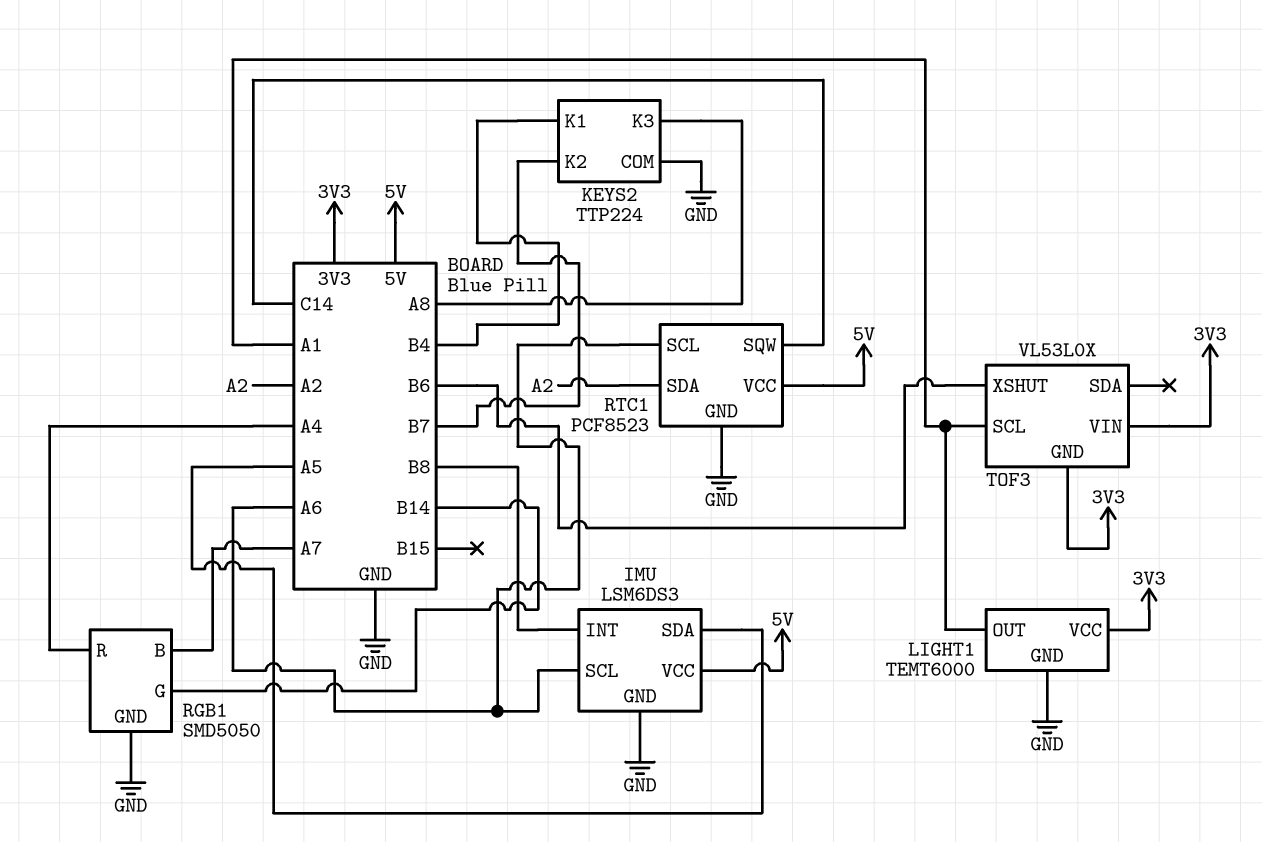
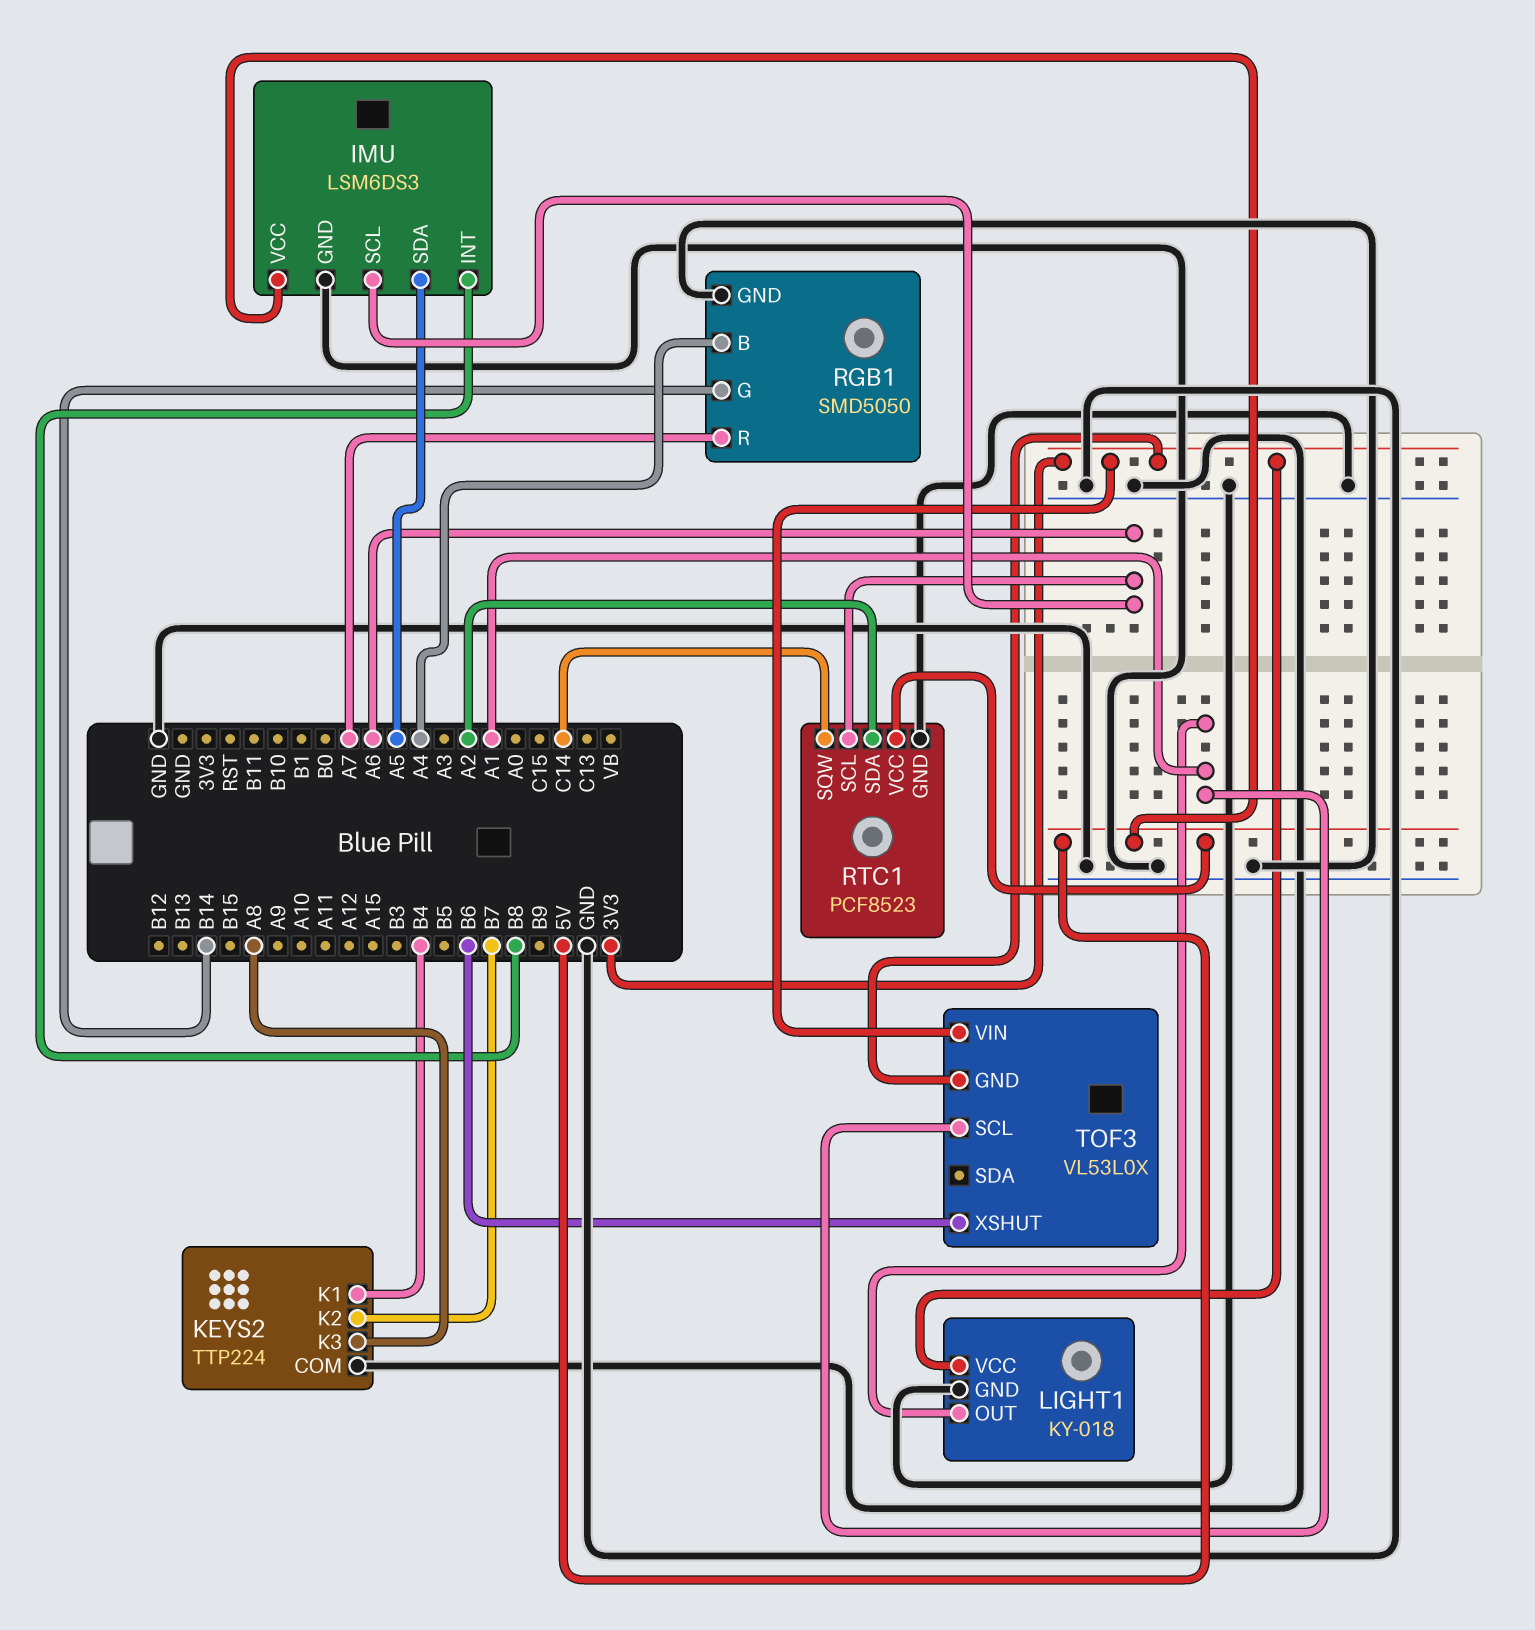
LIGHT1: TEMT6000 -> KY-018
RGB1 pin B: A7 -> A4
RGB1 pin R: A4 -> A7

